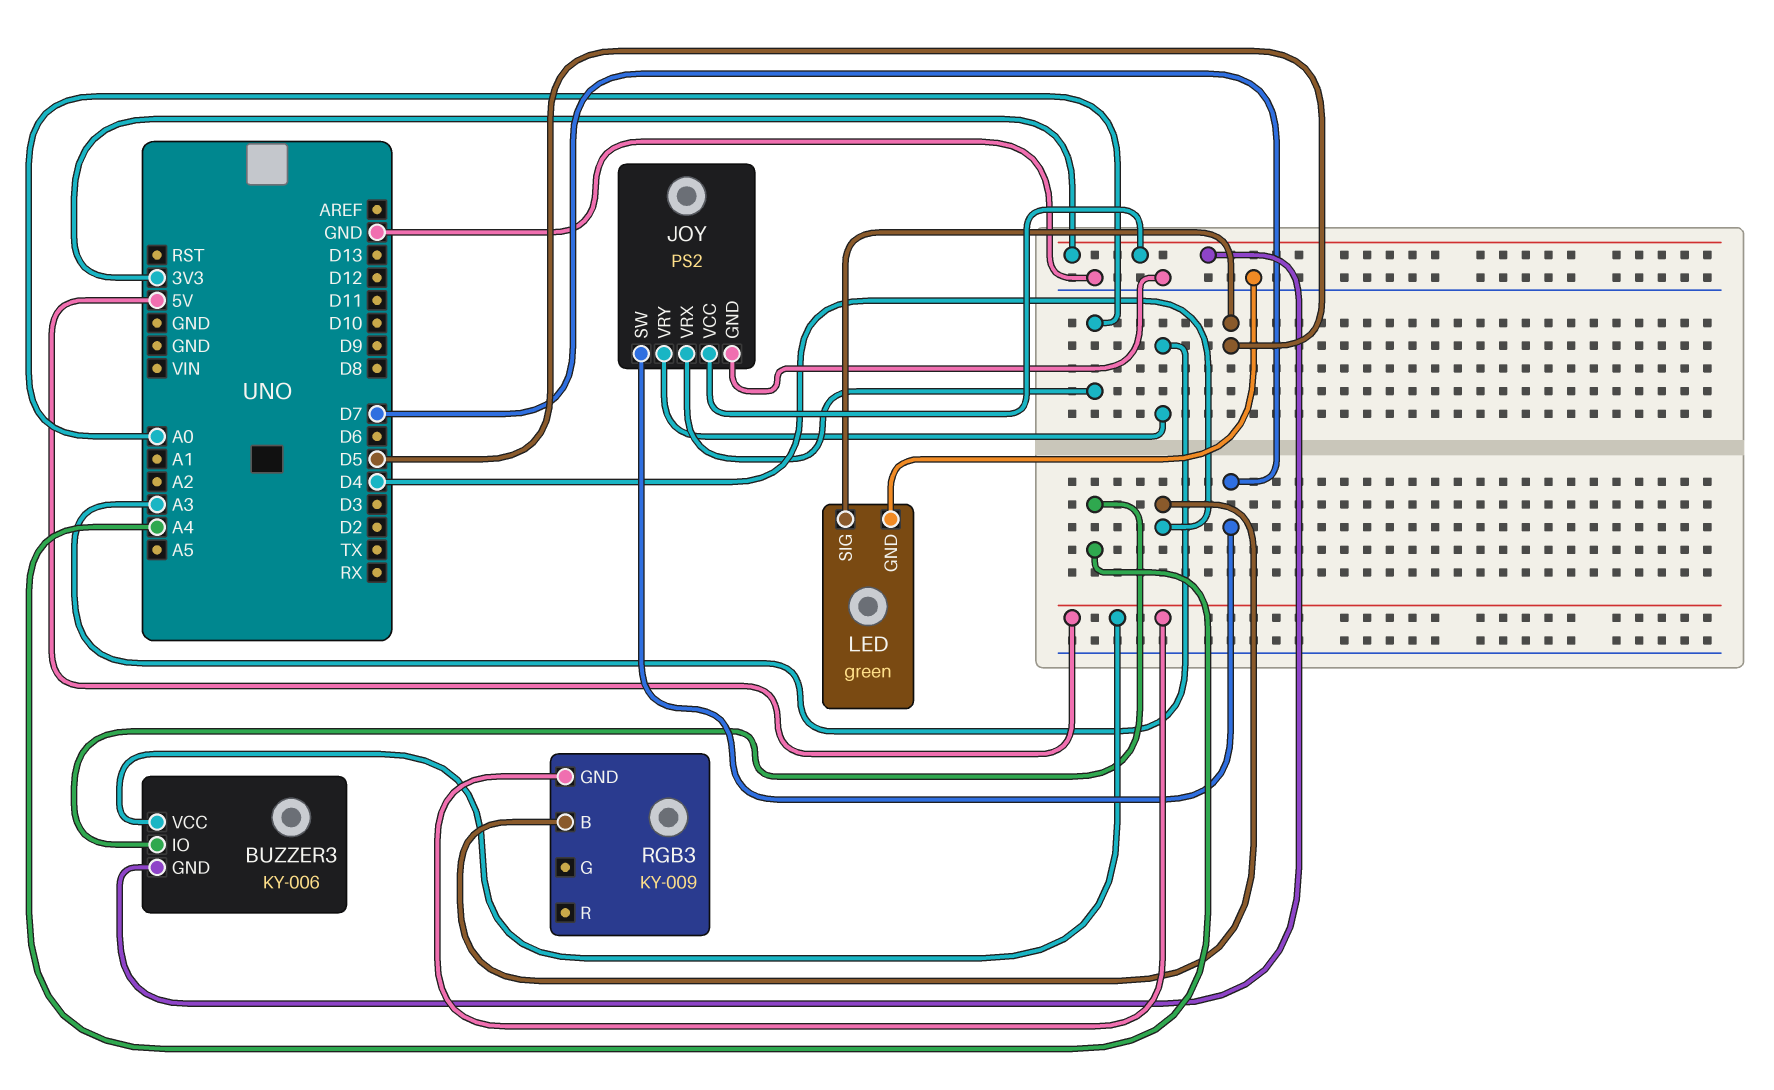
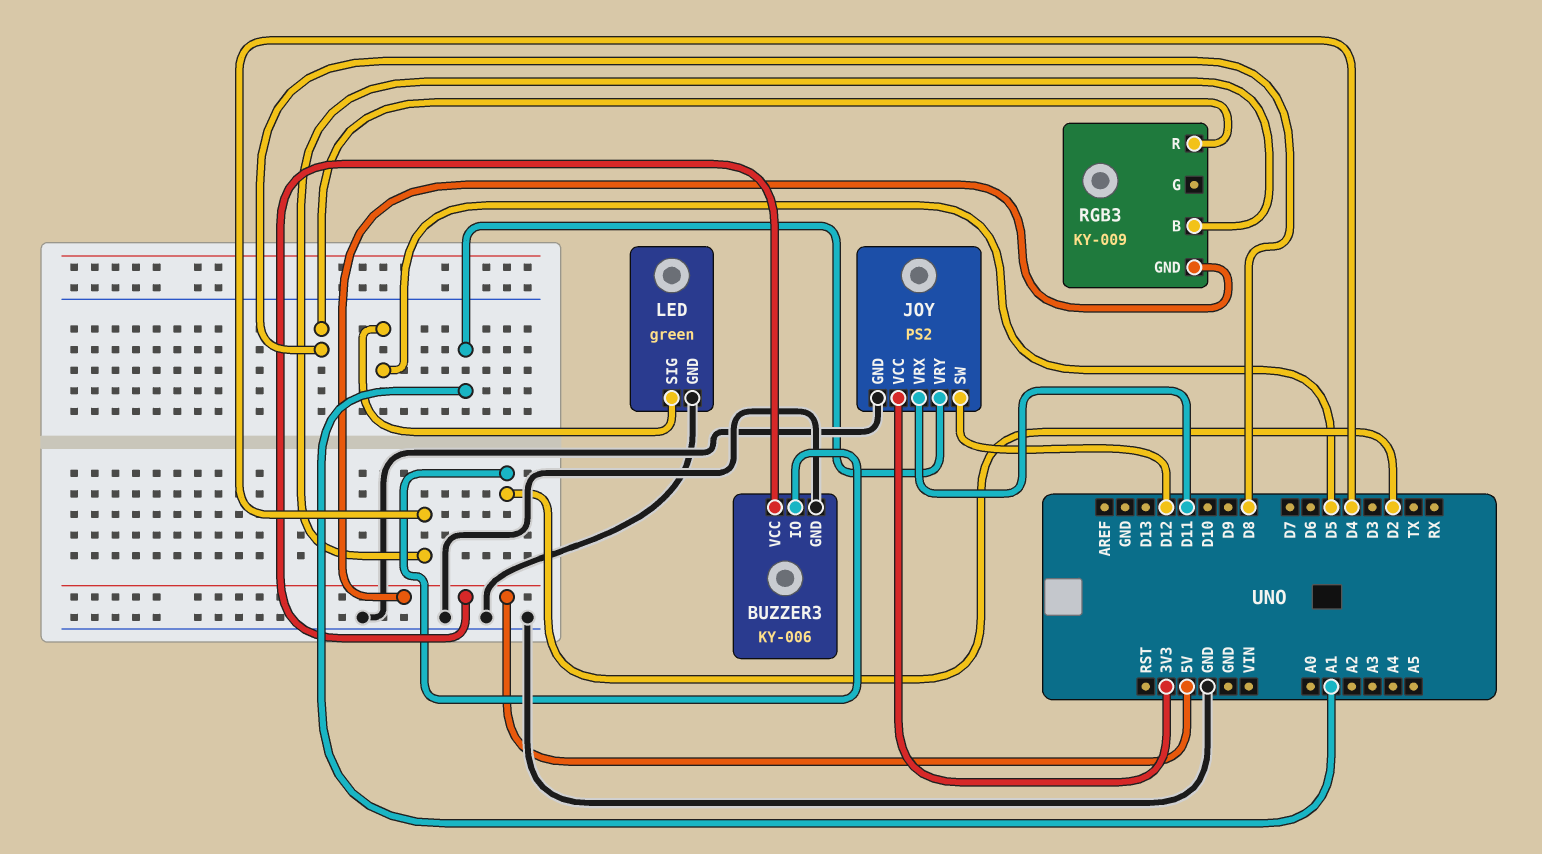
BUZZER3 pin GND: 3V3 -> GND
BUZZER3 pin IO: A4 -> D2
JOY pin SW: D7 -> D12
JOY pin VRX: A0 -> D11
JOY pin VRY: A3 -> A1
RGB3 pin R: none -> D8

